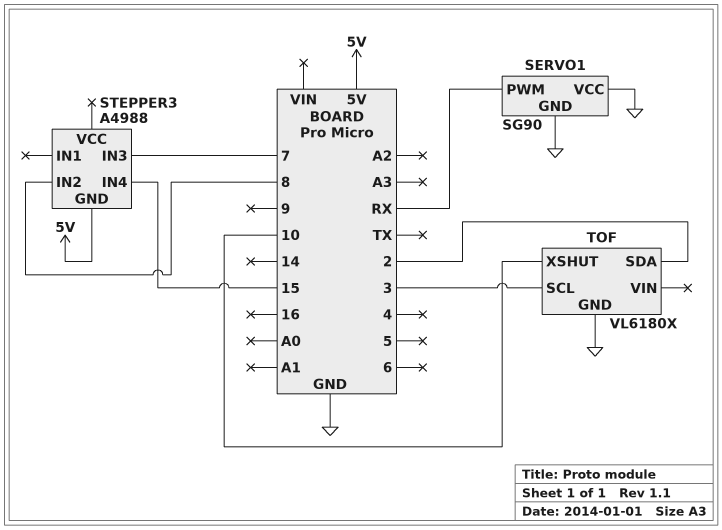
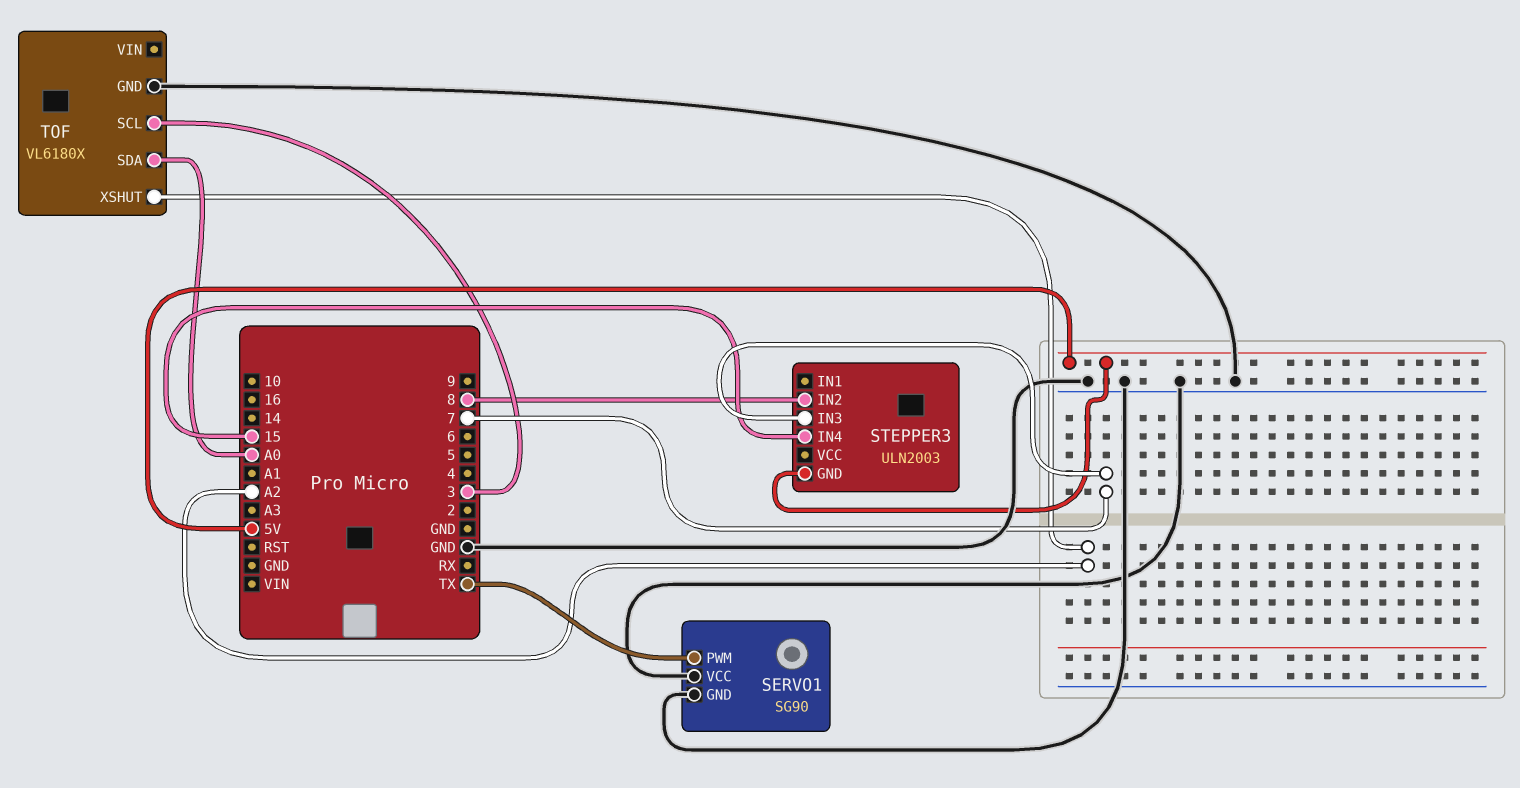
SERVO1 pin PWM: RX -> TX
STEPPER3: A4988 -> ULN2003
TOF pin SDA: 2 -> A0
TOF pin XSHUT: 10 -> A2

